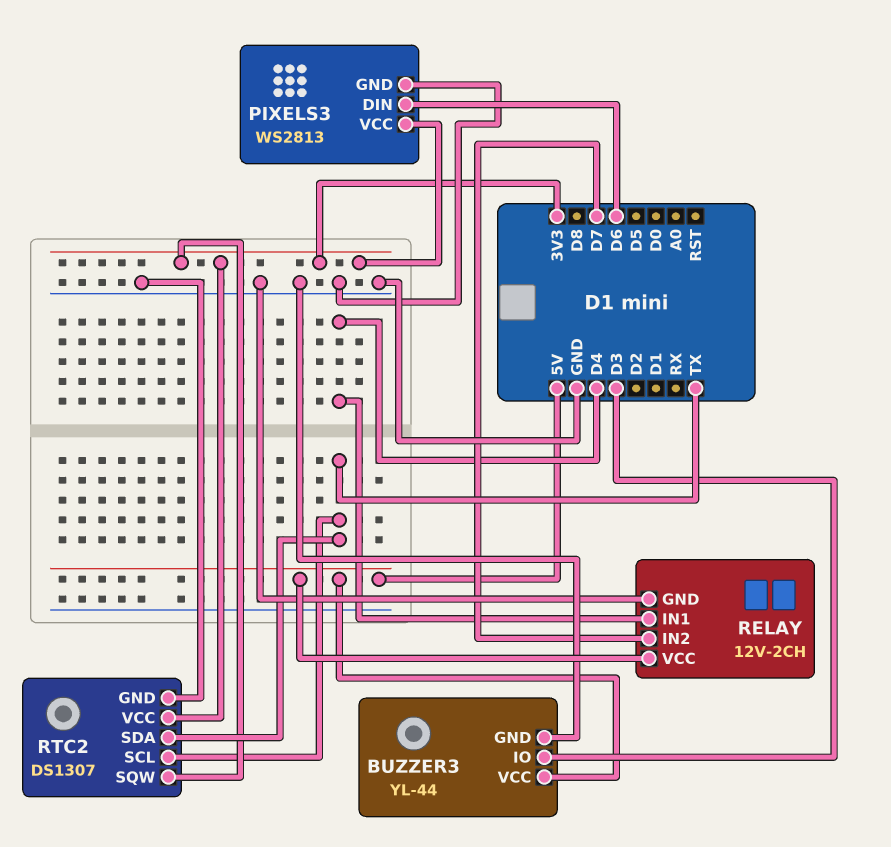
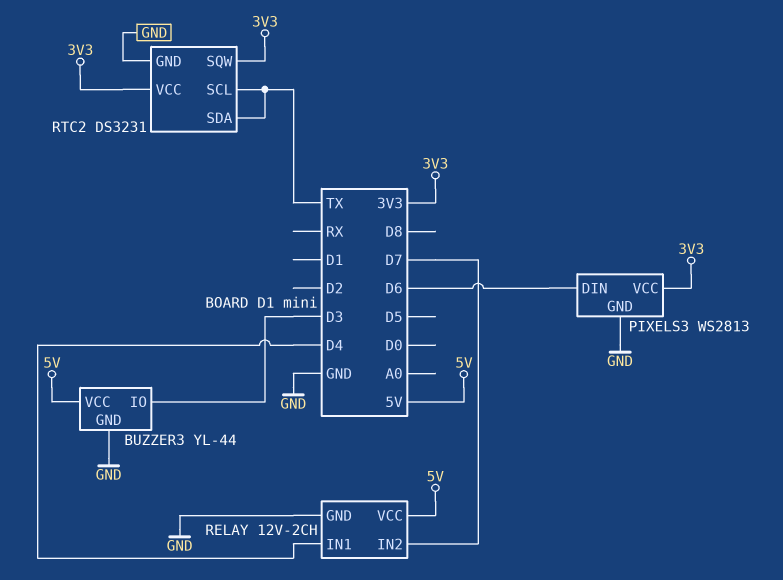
RTC2: DS1307 -> DS3231

